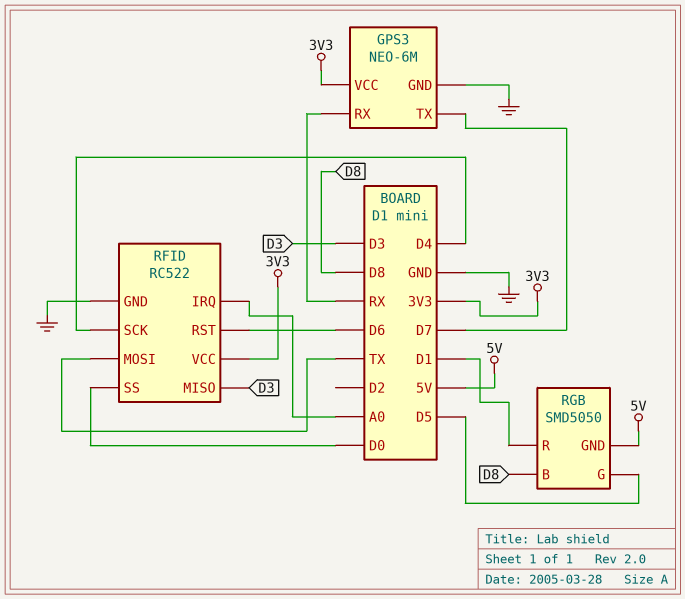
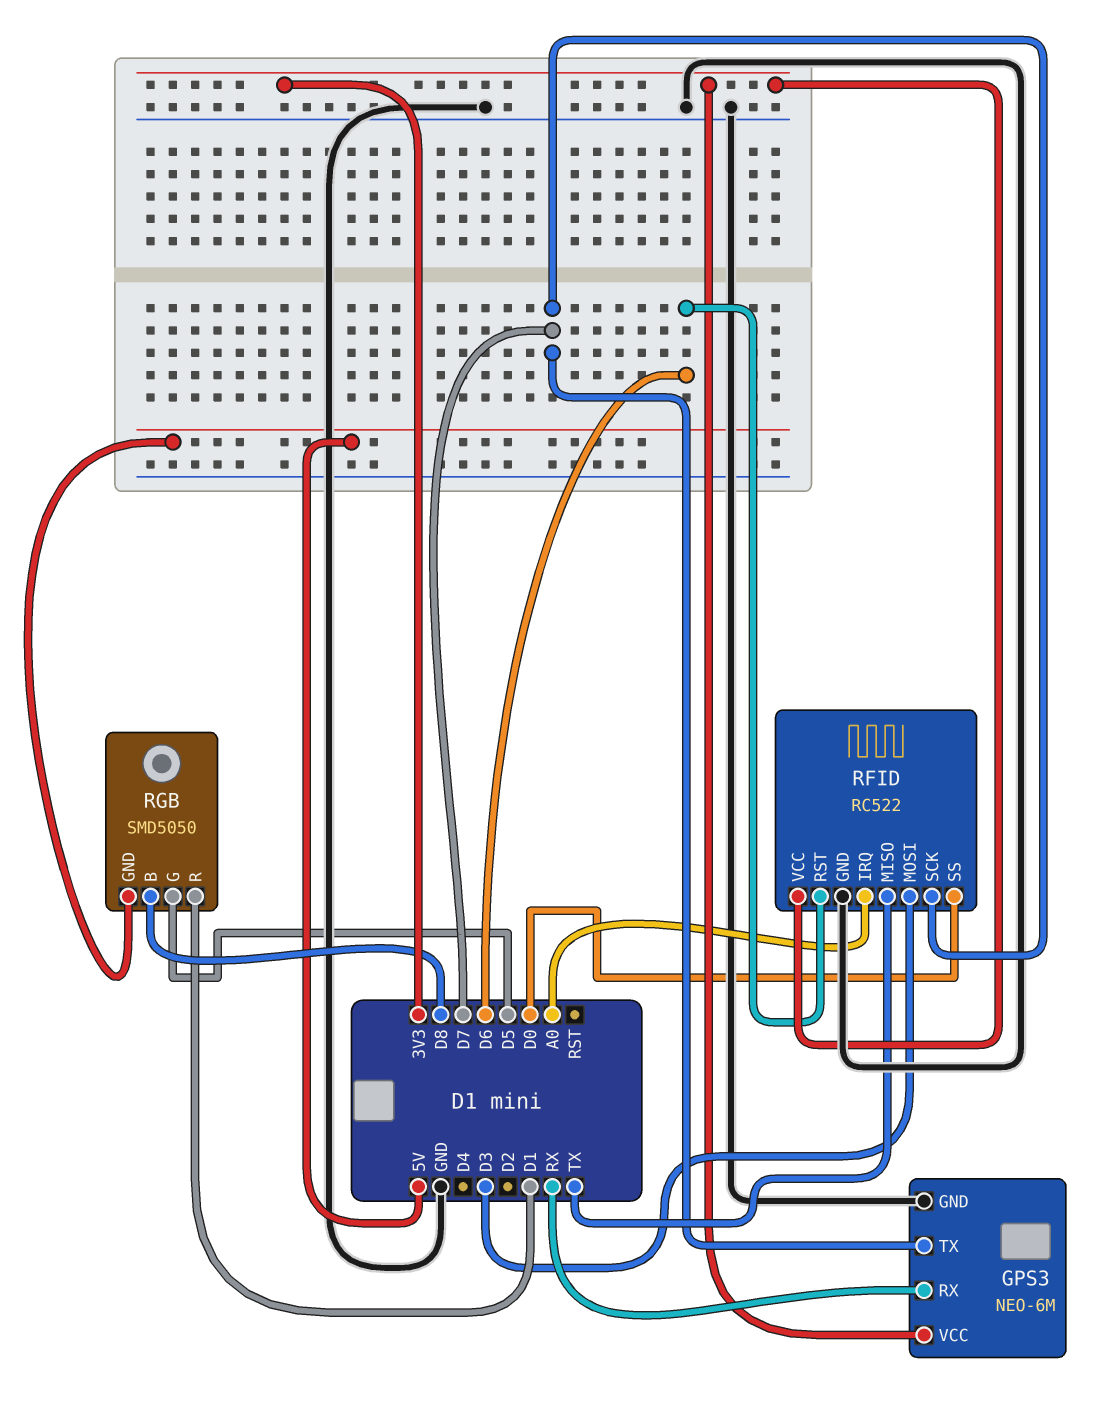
RFID pin MISO: D3 -> TX
RFID pin MOSI: TX -> D3
RFID pin SCK: D4 -> D7

